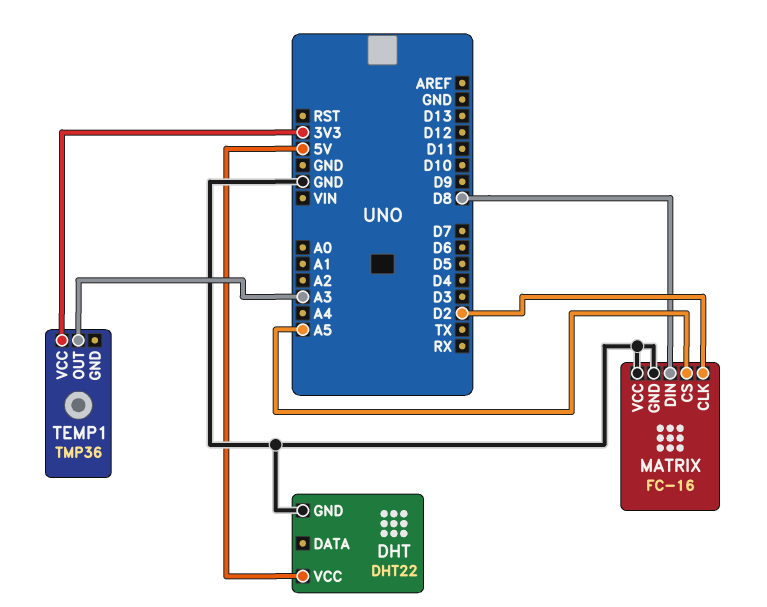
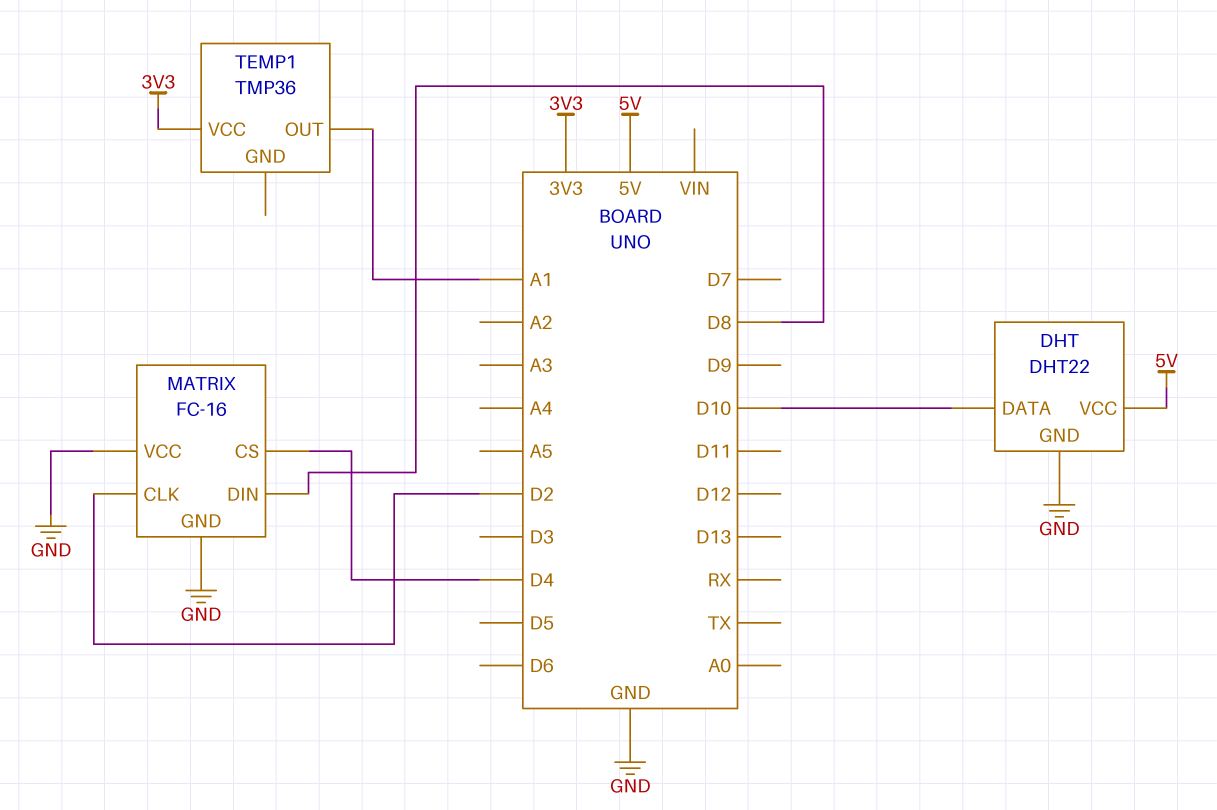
DHT pin DATA: none -> D10
MATRIX pin CS: A5 -> D4
TEMP1 pin OUT: A3 -> A1

